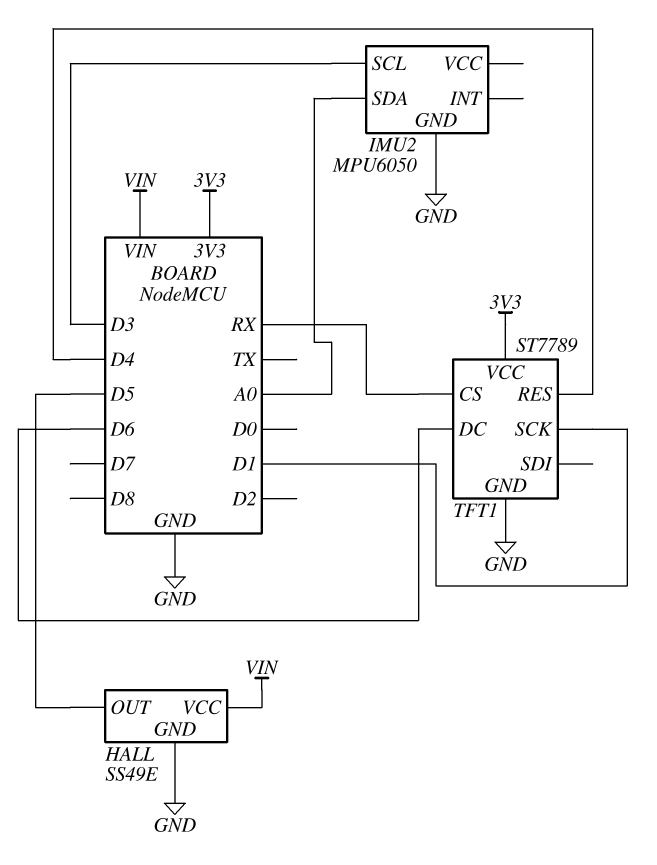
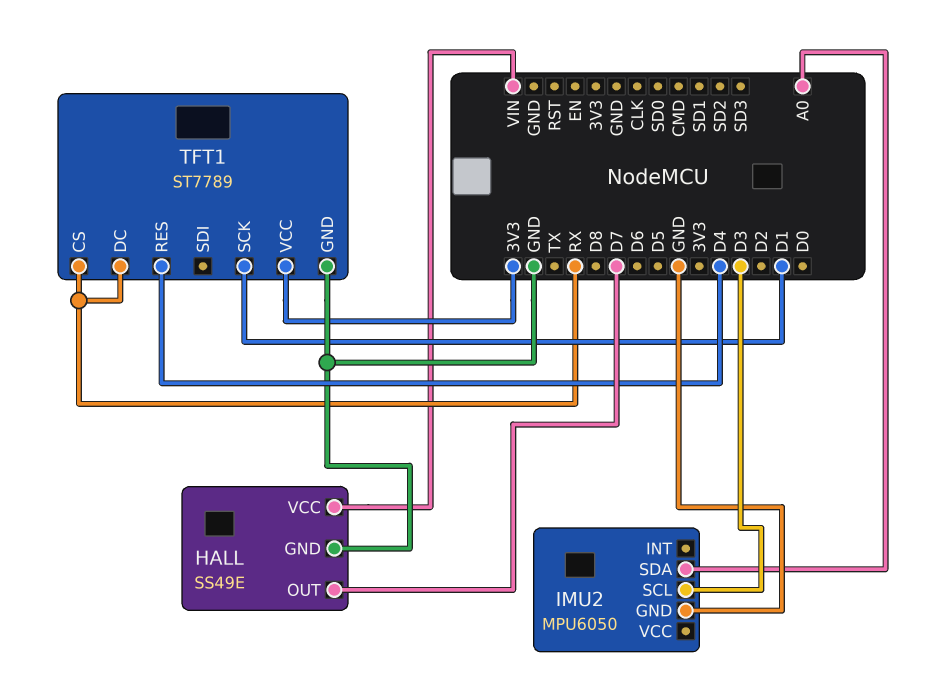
HALL pin OUT: D5 -> D7
TFT1 pin DC: D6 -> RX

